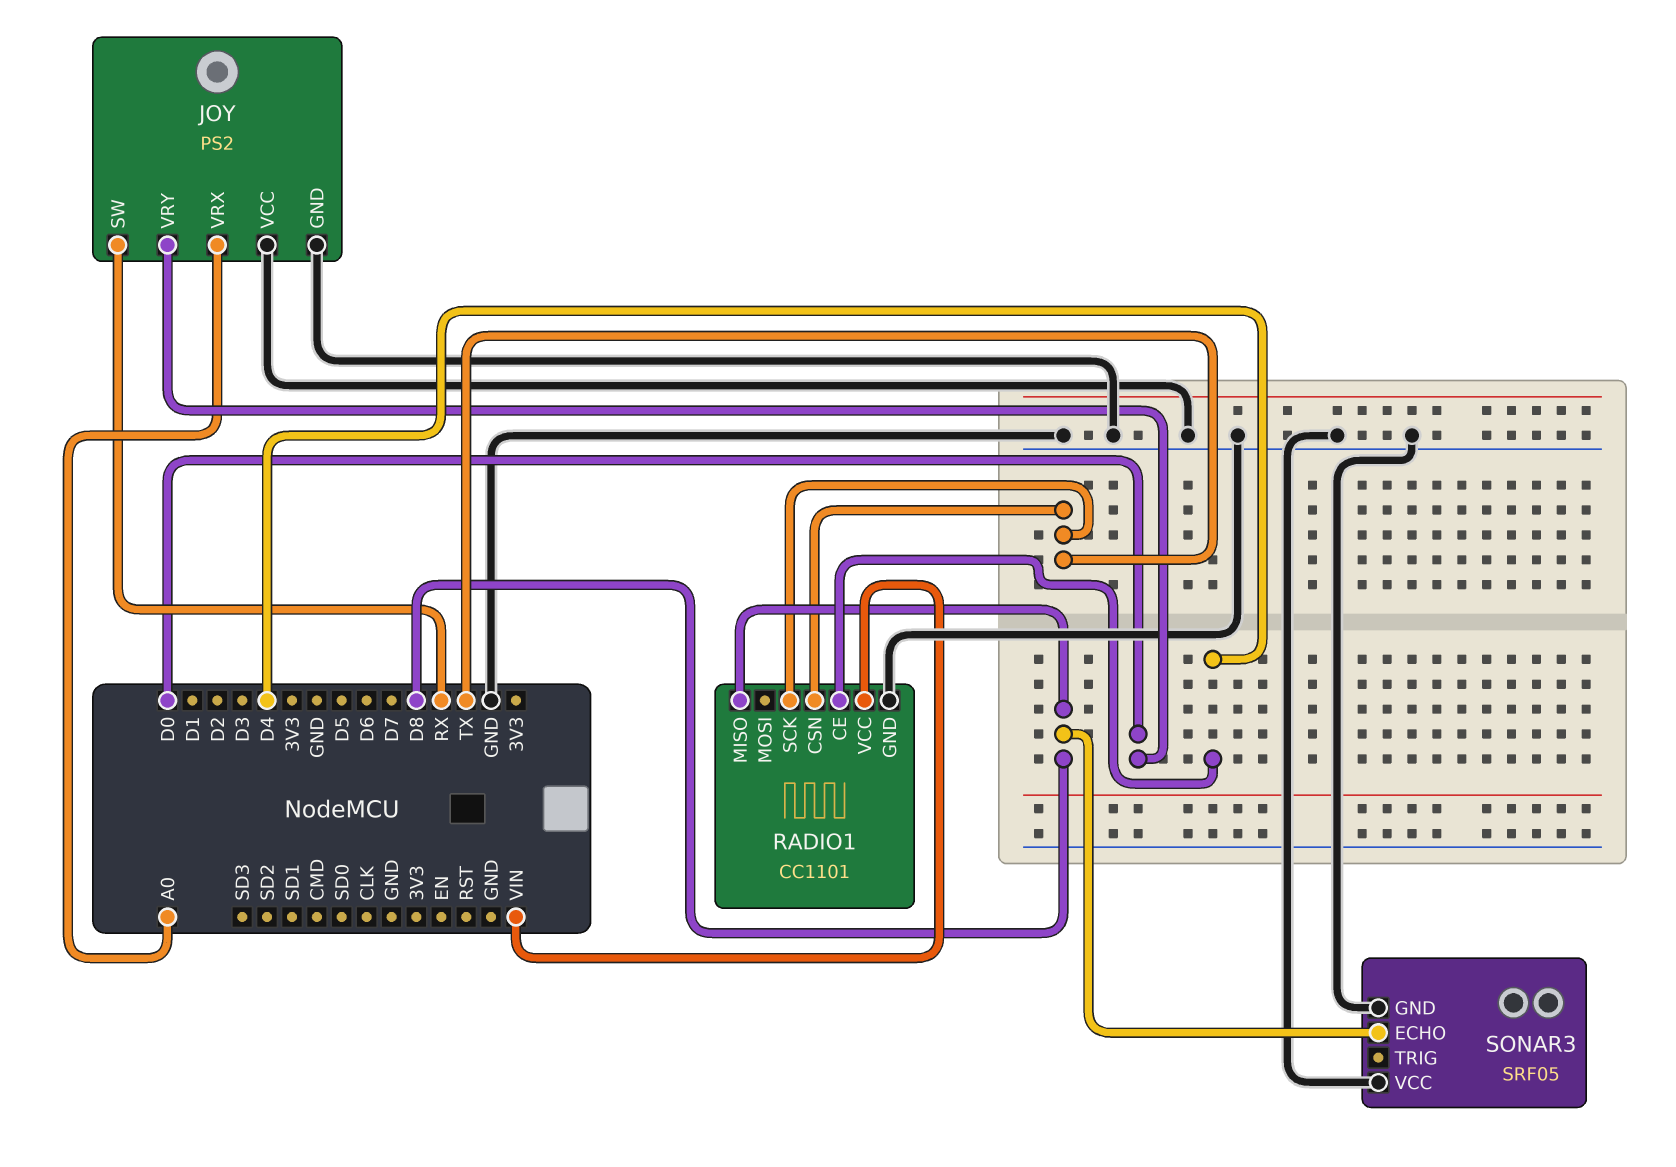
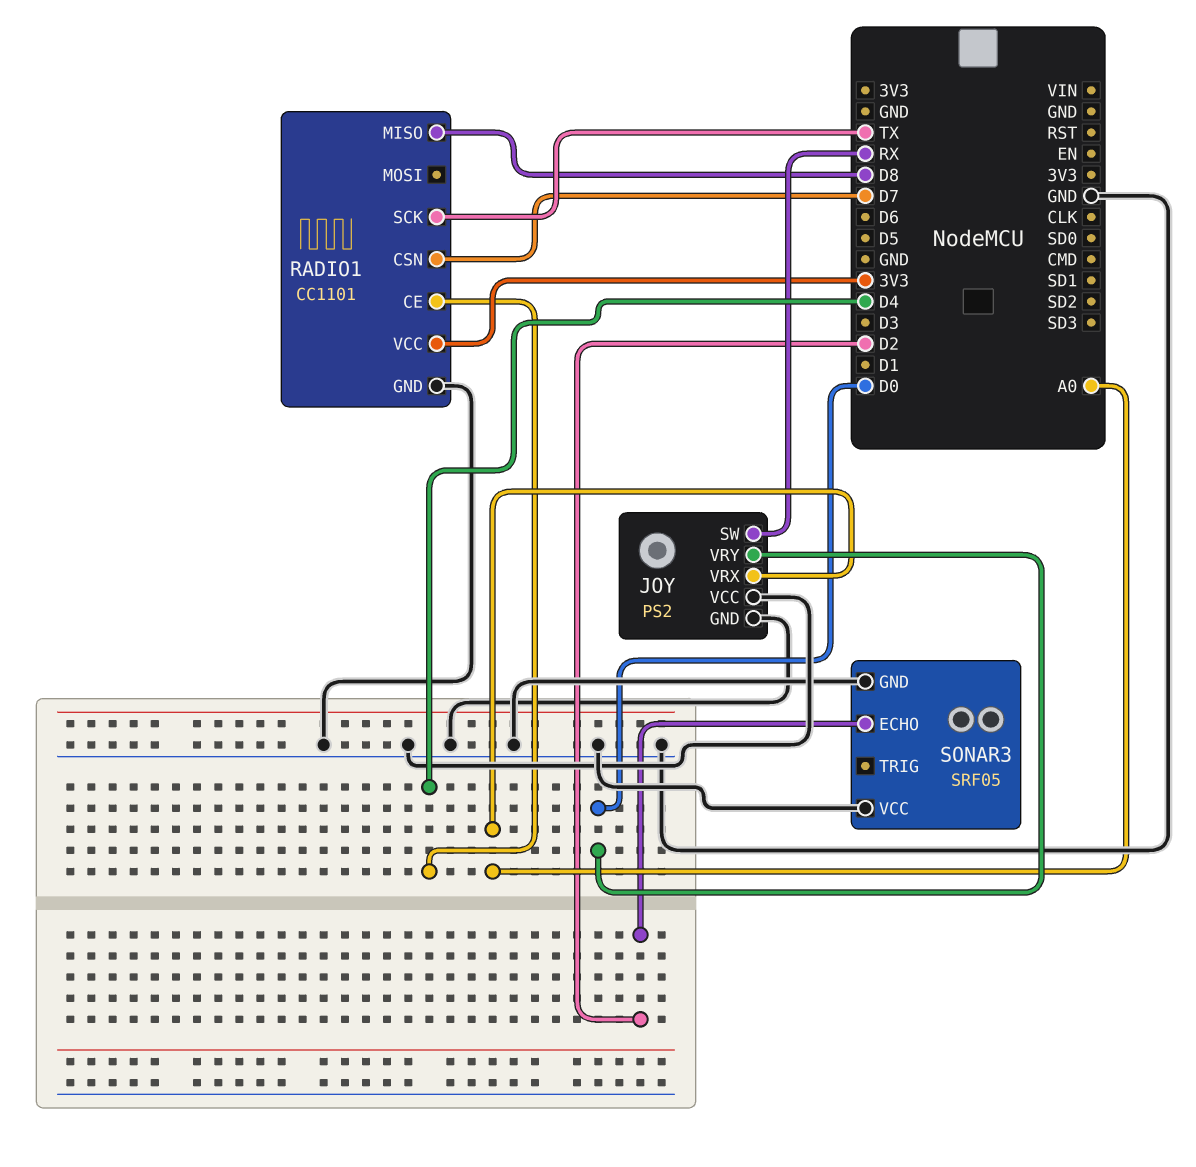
RADIO1 pin CSN: TX -> D7
RADIO1 pin VCC: VIN -> 3V3
SONAR3 pin ECHO: D8 -> D2

